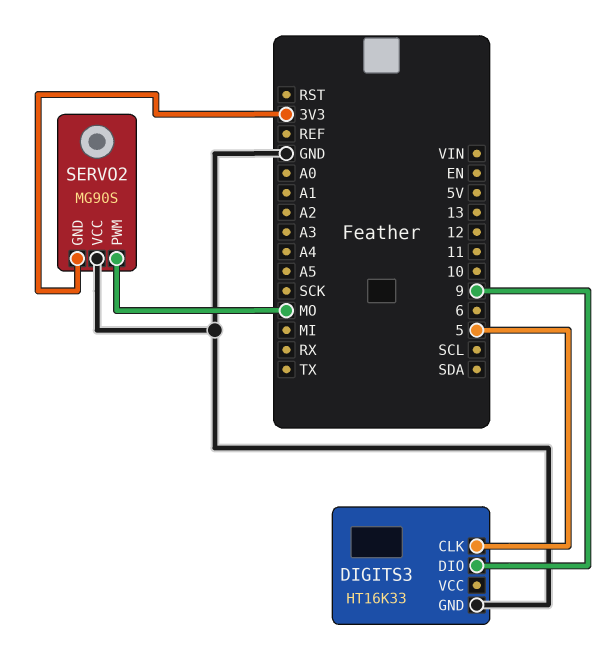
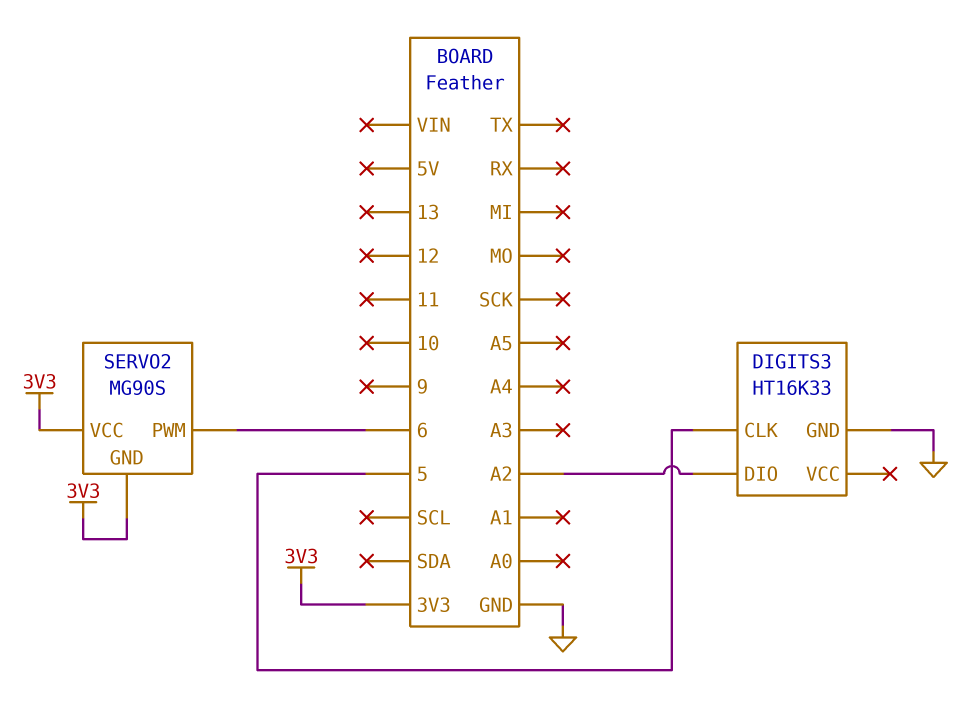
DIGITS3 pin DIO: 9 -> A2
SERVO2 pin PWM: MO -> 6
SERVO2 pin VCC: GND -> 3V3

